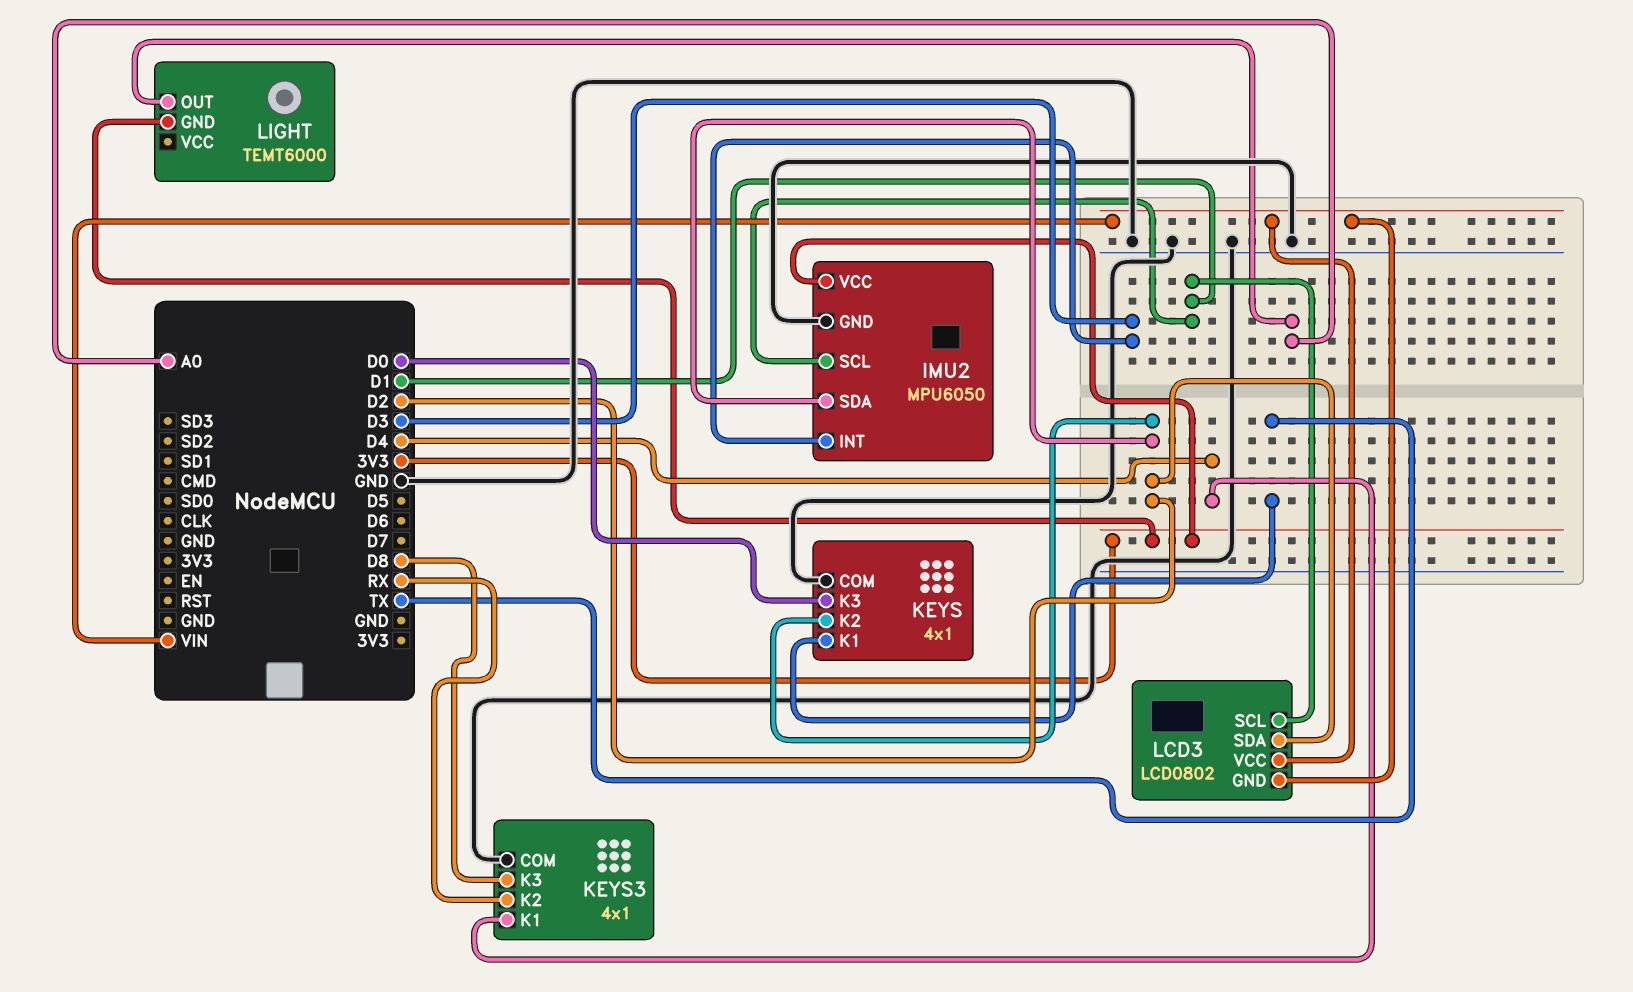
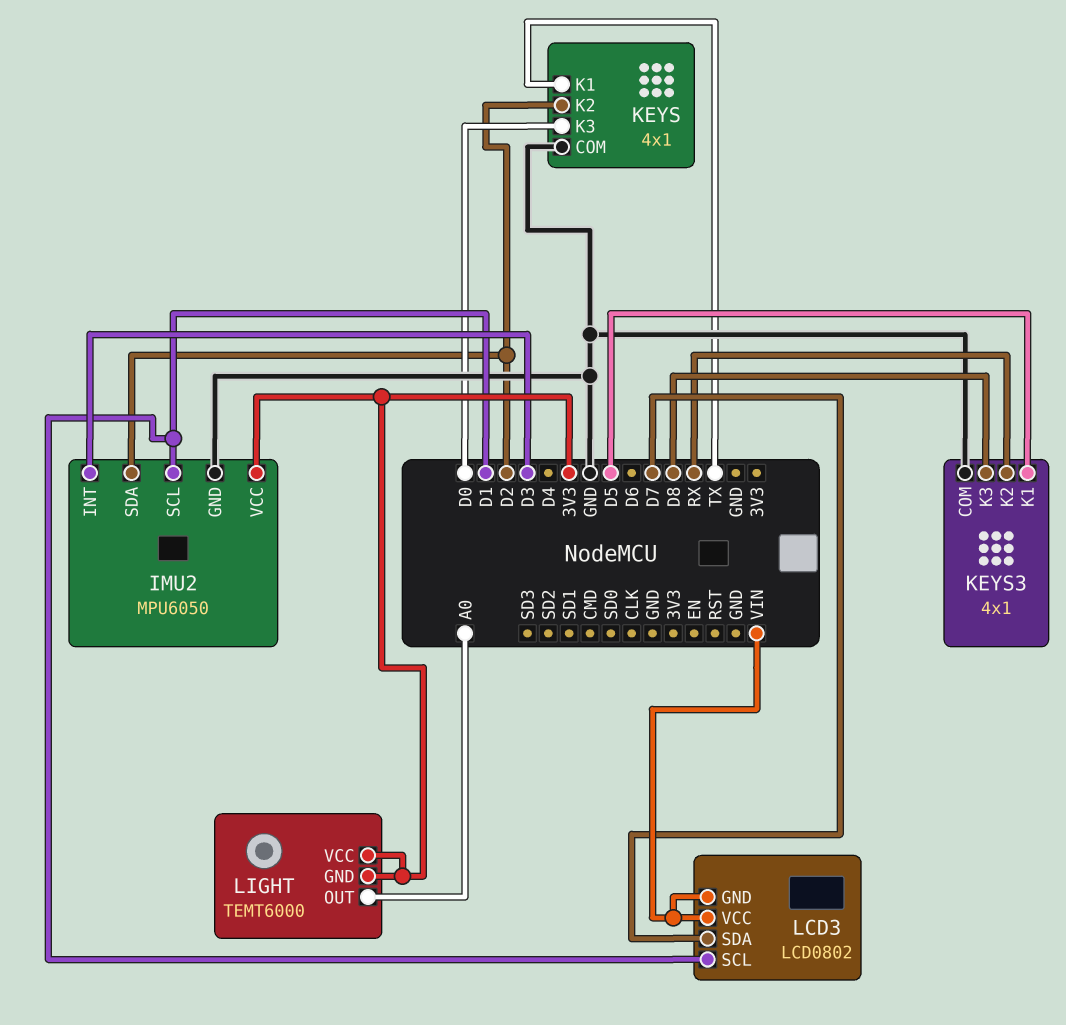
KEYS3 pin K1: D4 -> D5
LCD3 pin SDA: D2 -> D7
LIGHT pin VCC: none -> 3V3

